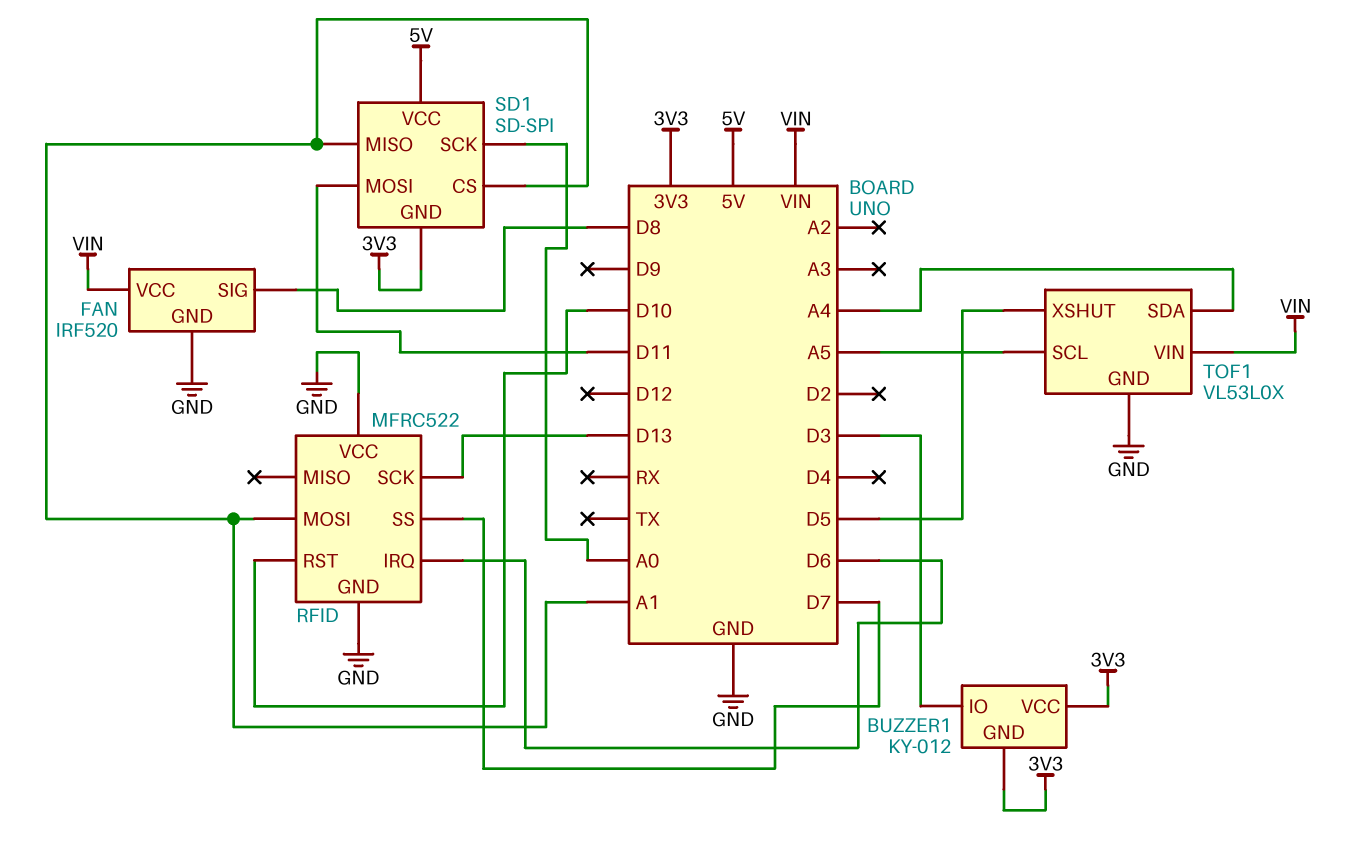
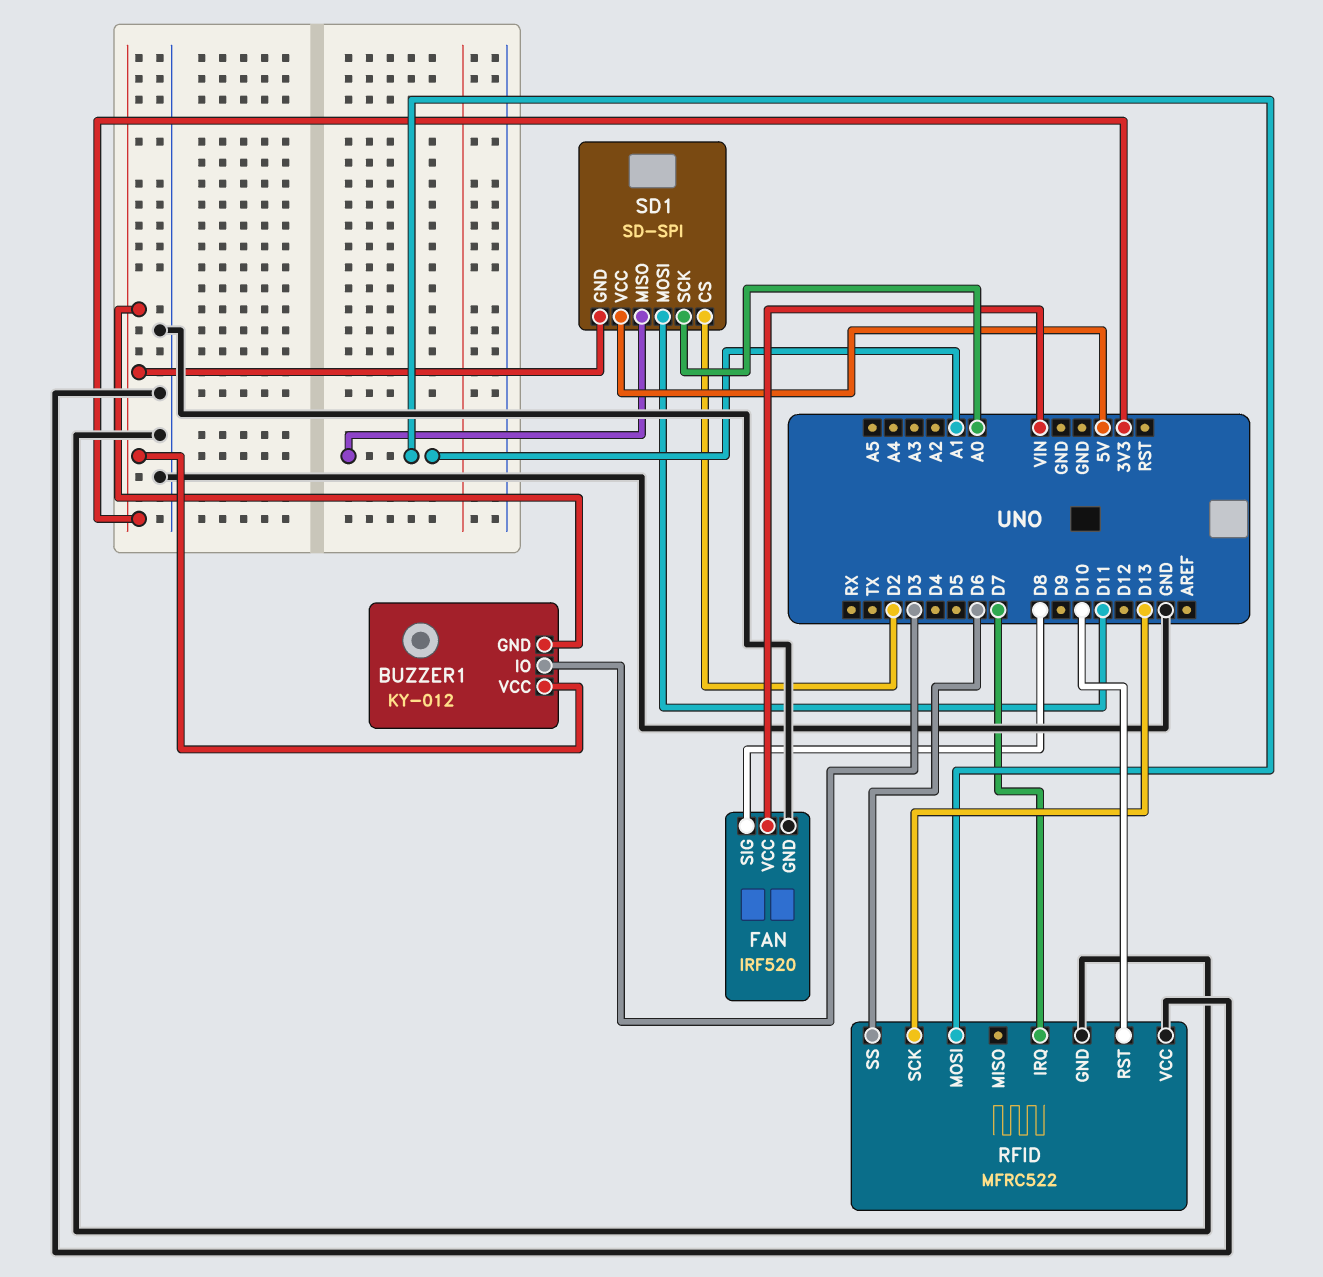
RFID pin IRQ: D6 -> D7
RFID pin SS: D7 -> D6
SD1 pin CS: A1 -> D2
TOF1: VL53L0X -> none
TOF1 pin GND: GND -> none
TOF1 pin SCL: A5 -> none
TOF1 pin SDA: A4 -> none
TOF1 pin VIN: VIN -> none
TOF1 pin XSHUT: D5 -> none

